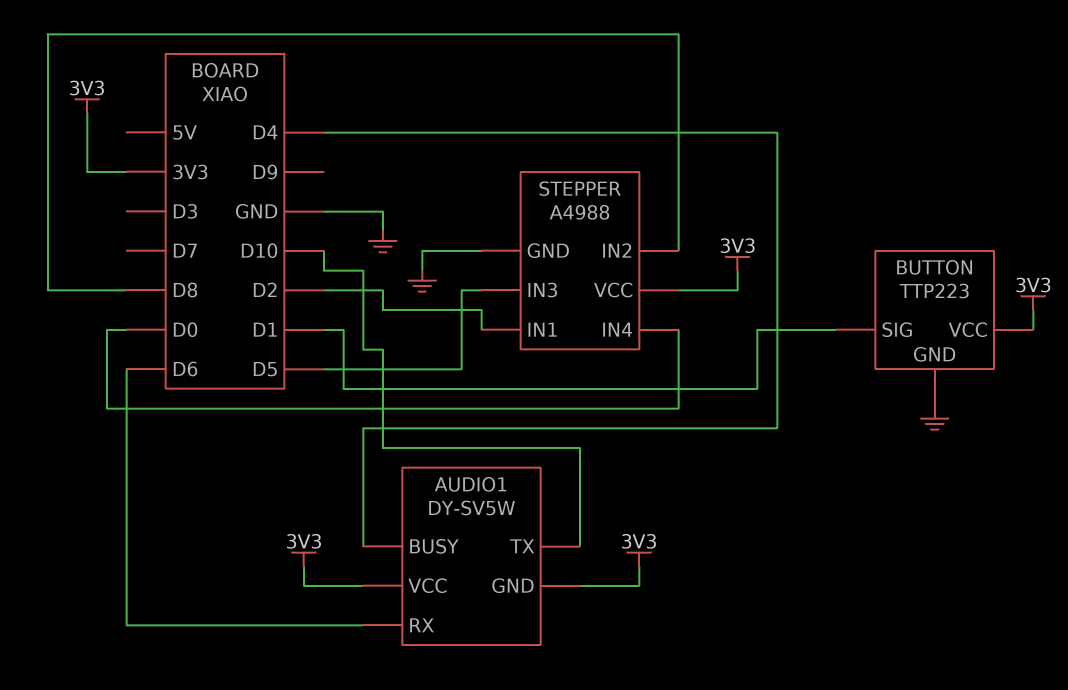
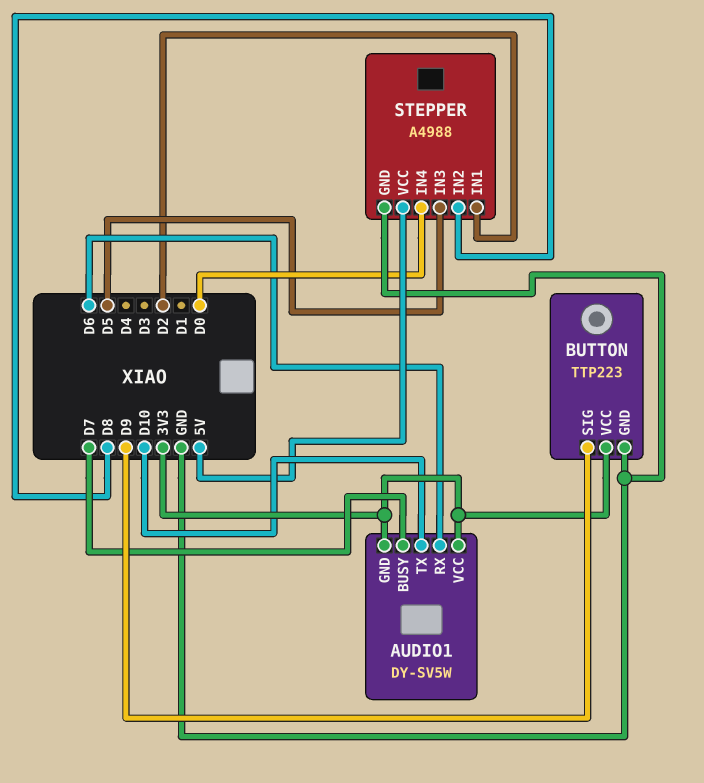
AUDIO1 pin BUSY: D4 -> D7
BUTTON pin SIG: D1 -> D9
STEPPER pin VCC: 3V3 -> 5V

